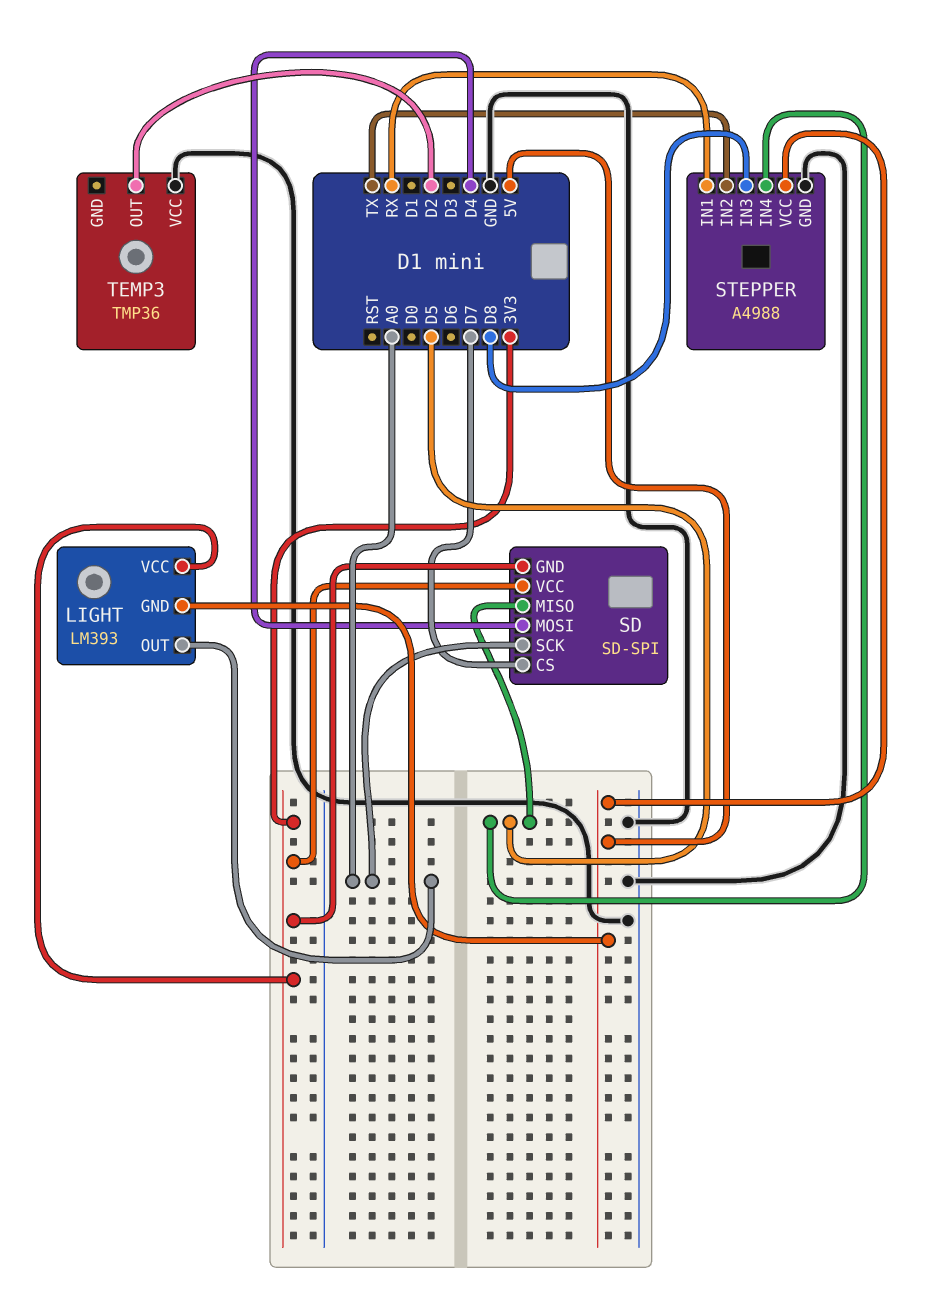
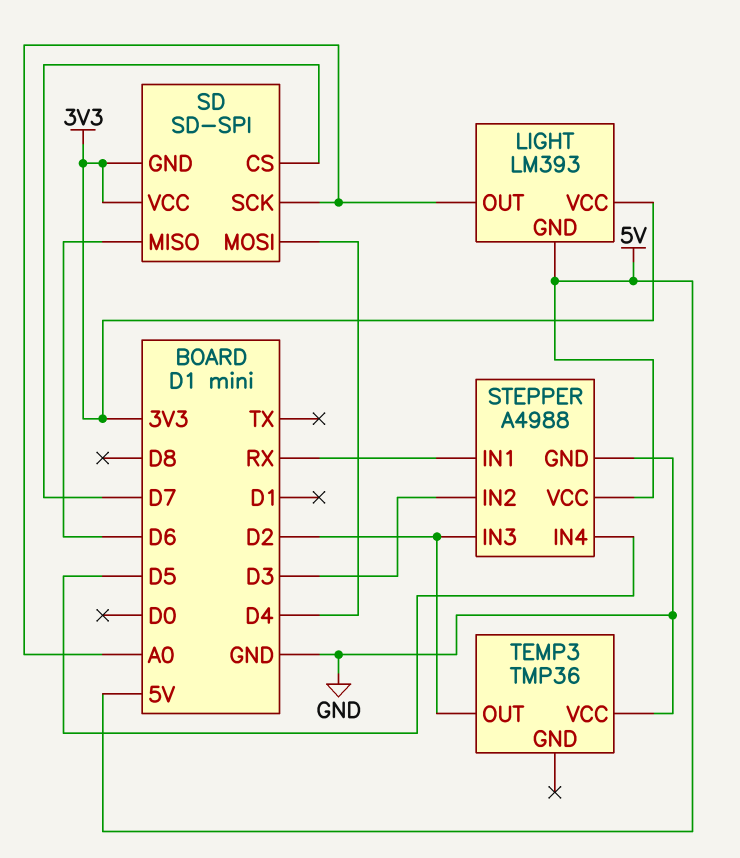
SD pin MISO: D5 -> D6
STEPPER pin IN2: TX -> D3
STEPPER pin IN3: D8 -> D2

